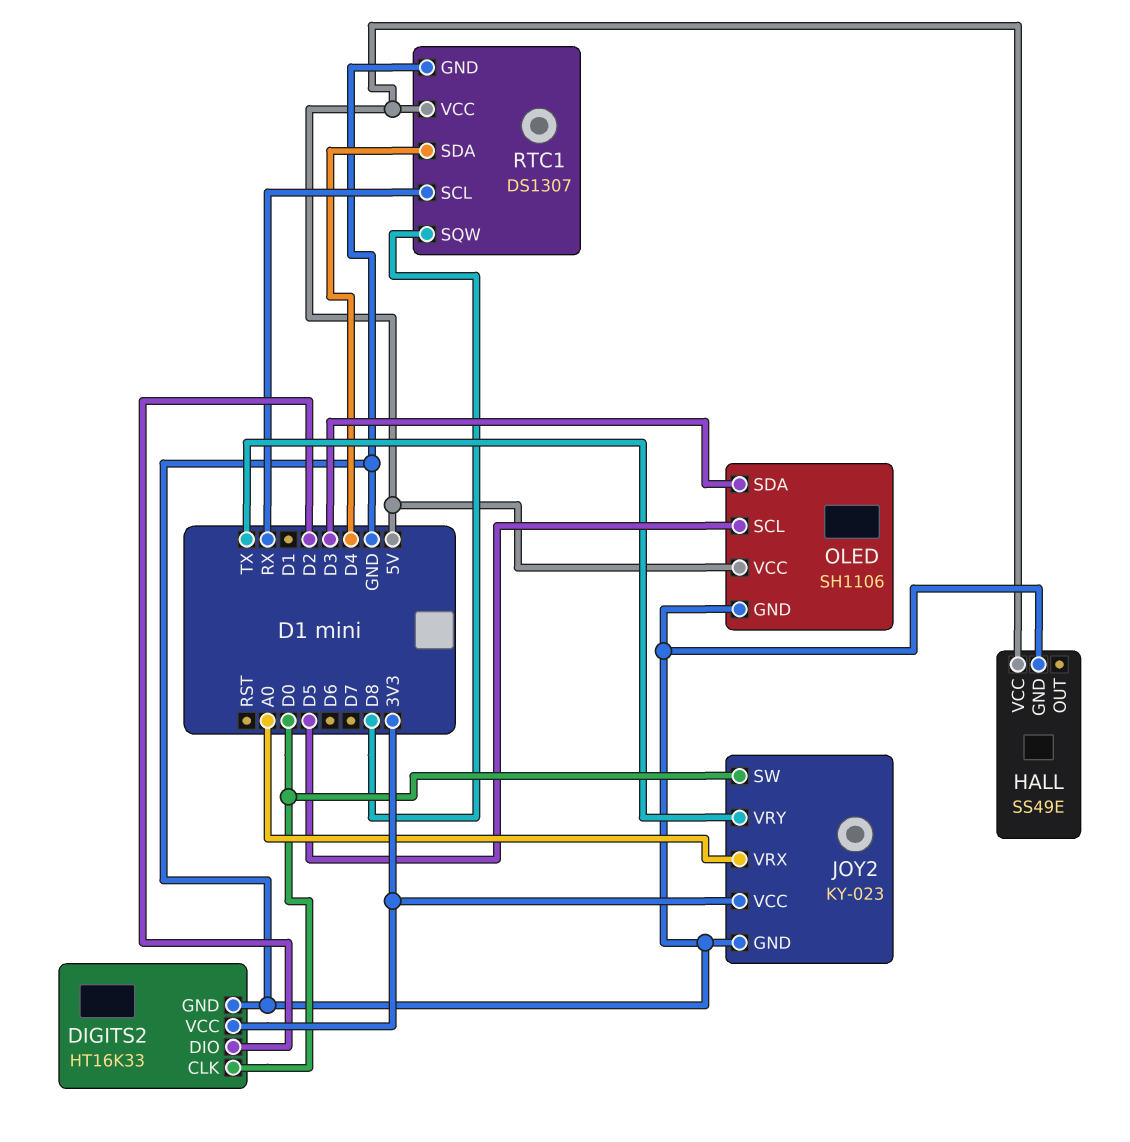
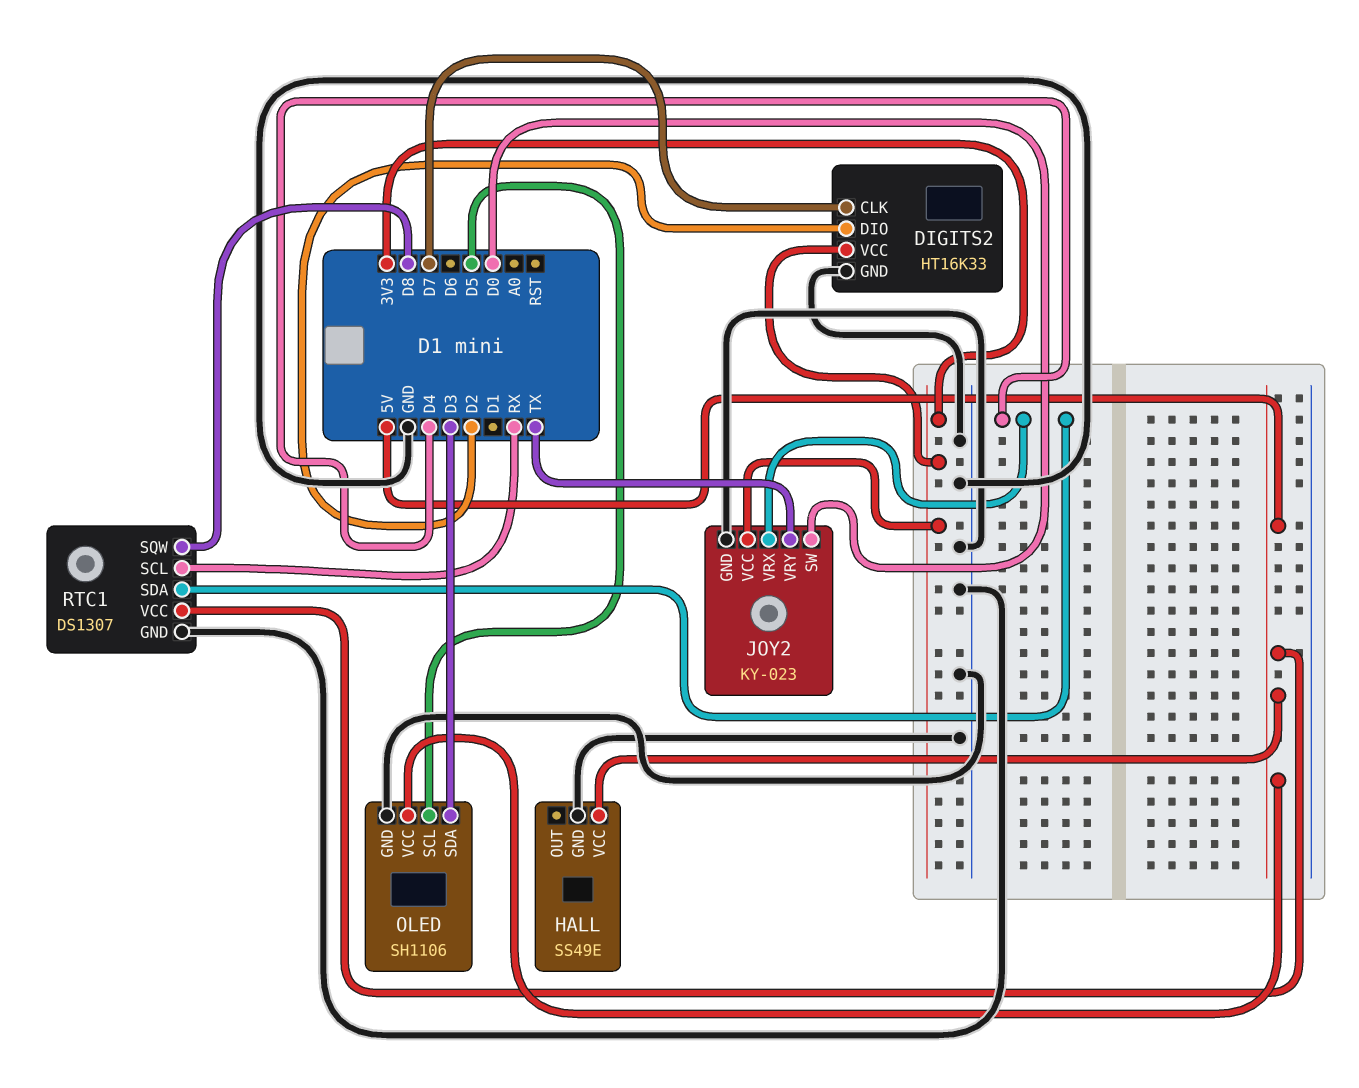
DIGITS2 pin CLK: D0 -> D7
JOY2 pin VRX: A0 -> D4

